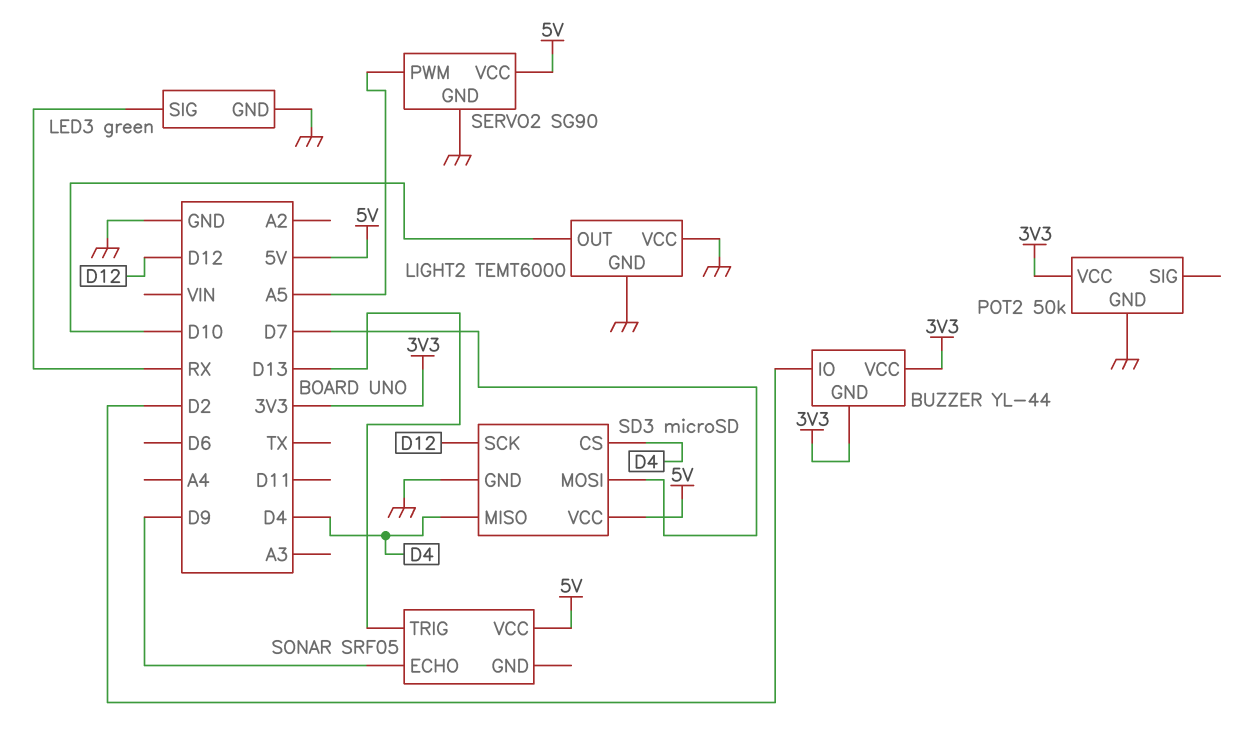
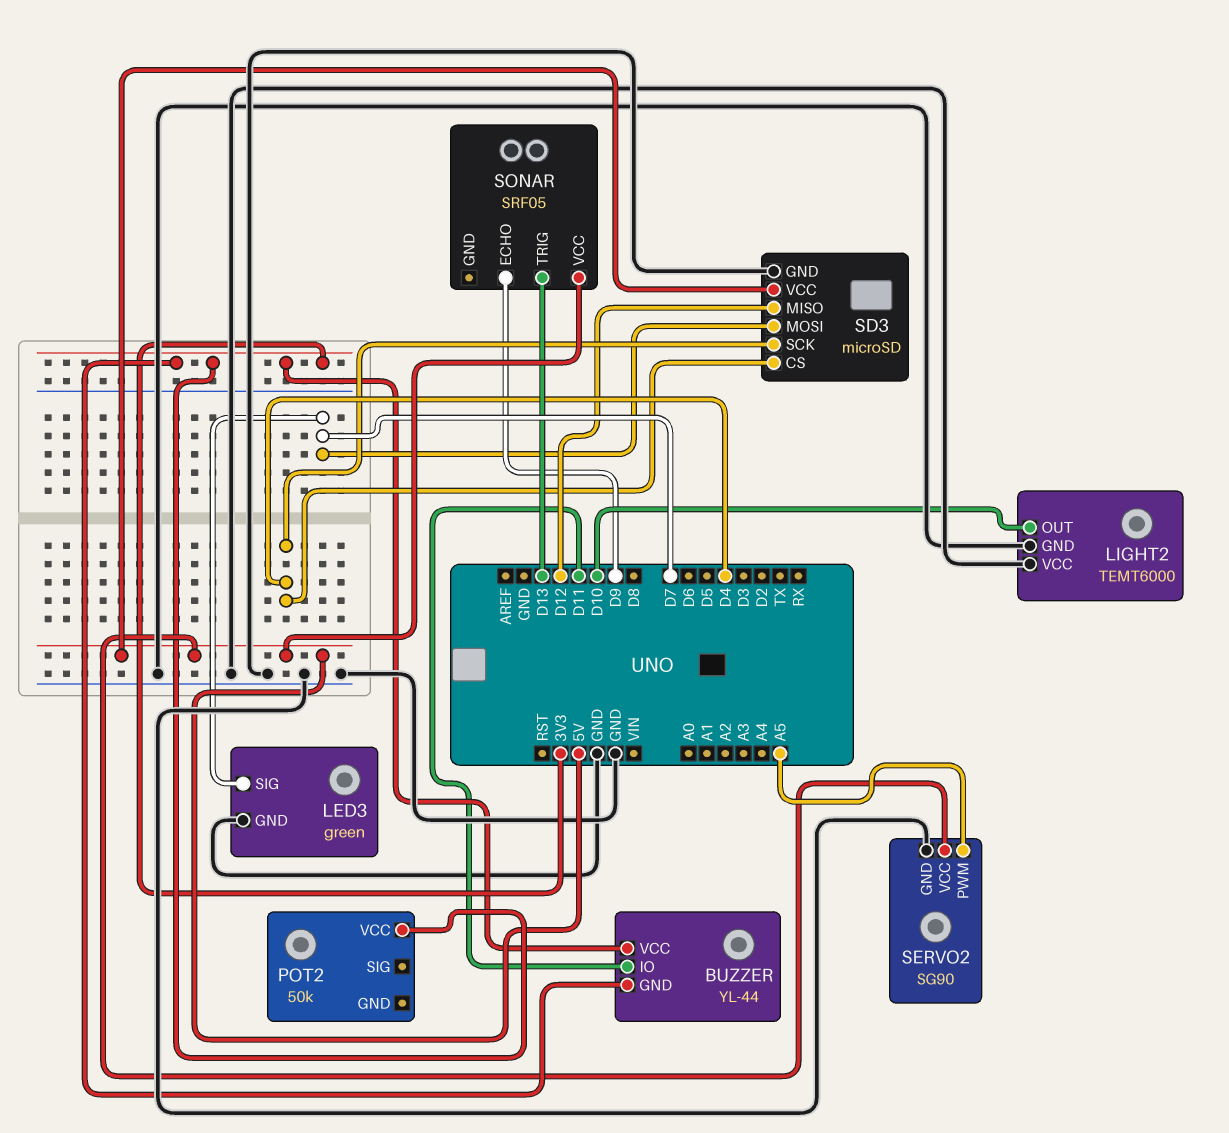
BUZZER pin IO: D2 -> D11
LED3 pin SIG: RX -> D7
POT2 pin GND: GND -> none
SD3 pin MISO: D4 -> D12
SD3 pin SCK: D12 -> D4

